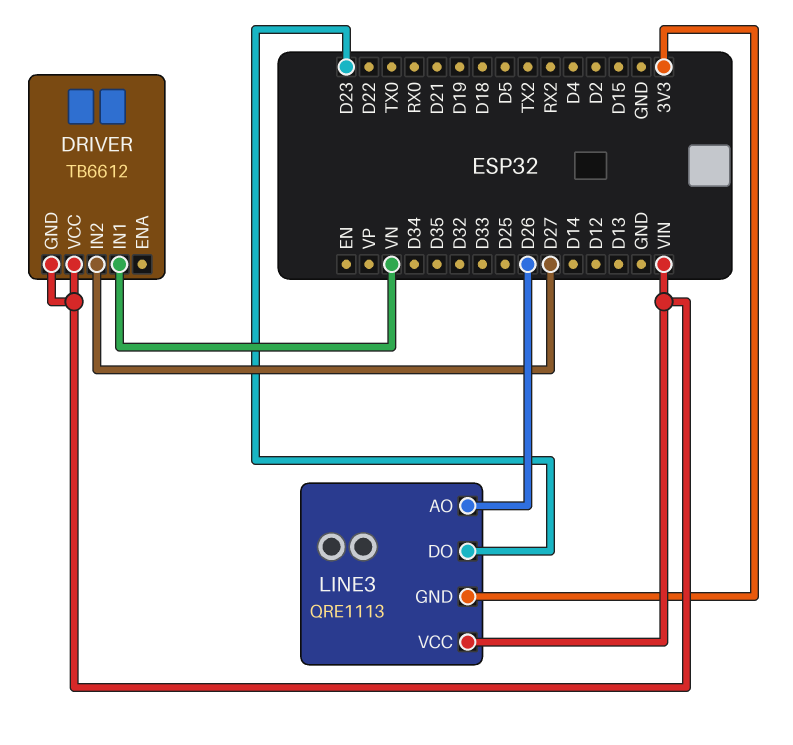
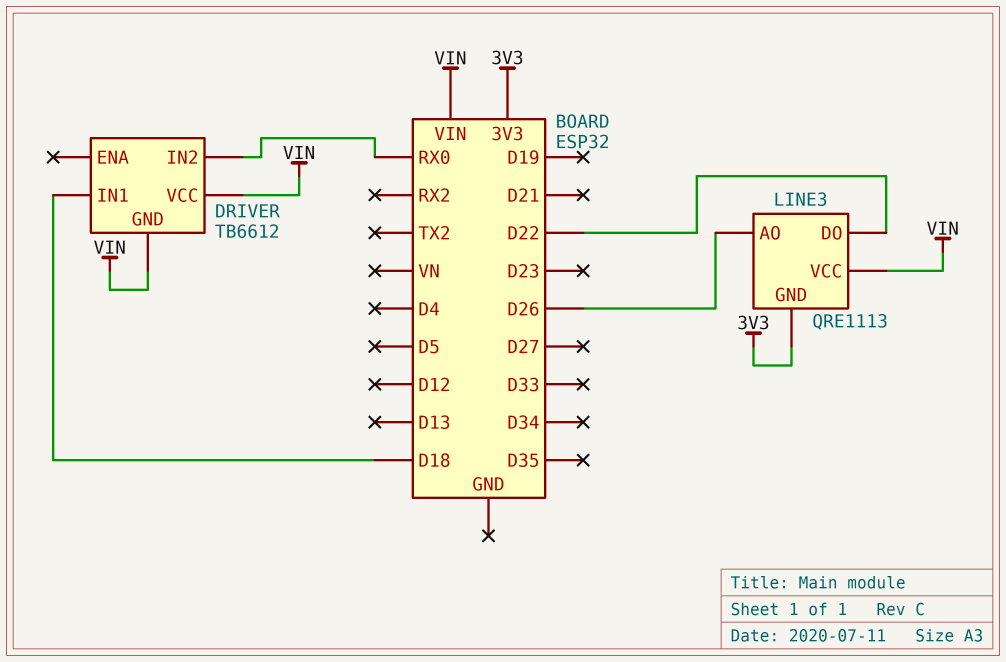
DRIVER pin IN1: VN -> D18
DRIVER pin IN2: D27 -> RX0
LINE3 pin DO: D23 -> D22

